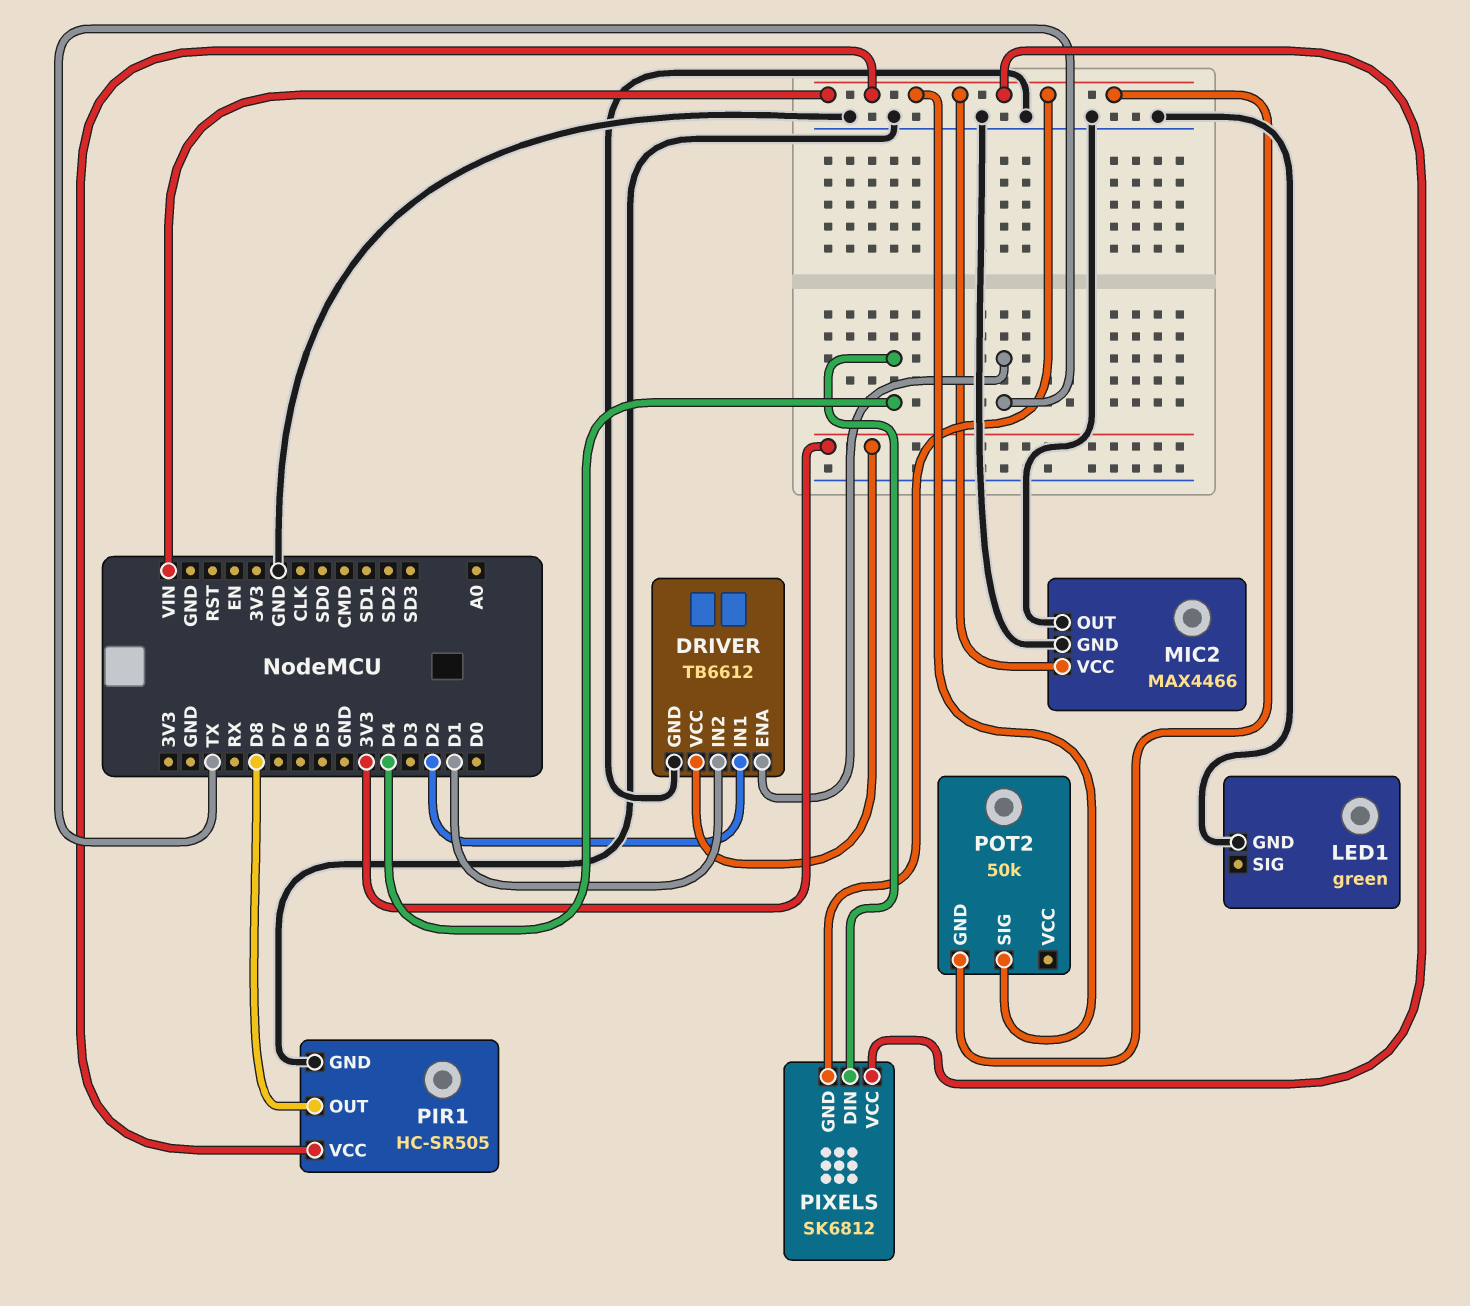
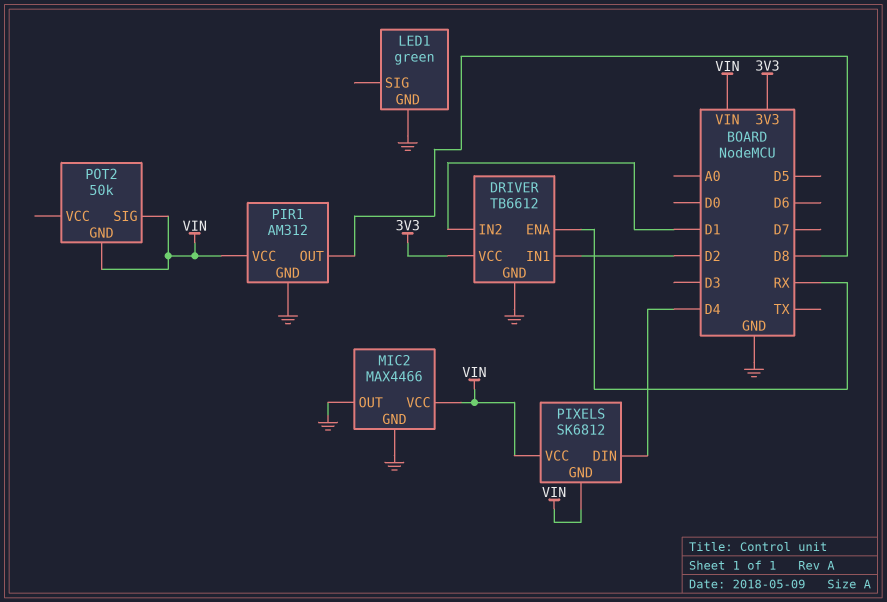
DRIVER pin ENA: TX -> RX
PIR1: HC-SR505 -> AM312

